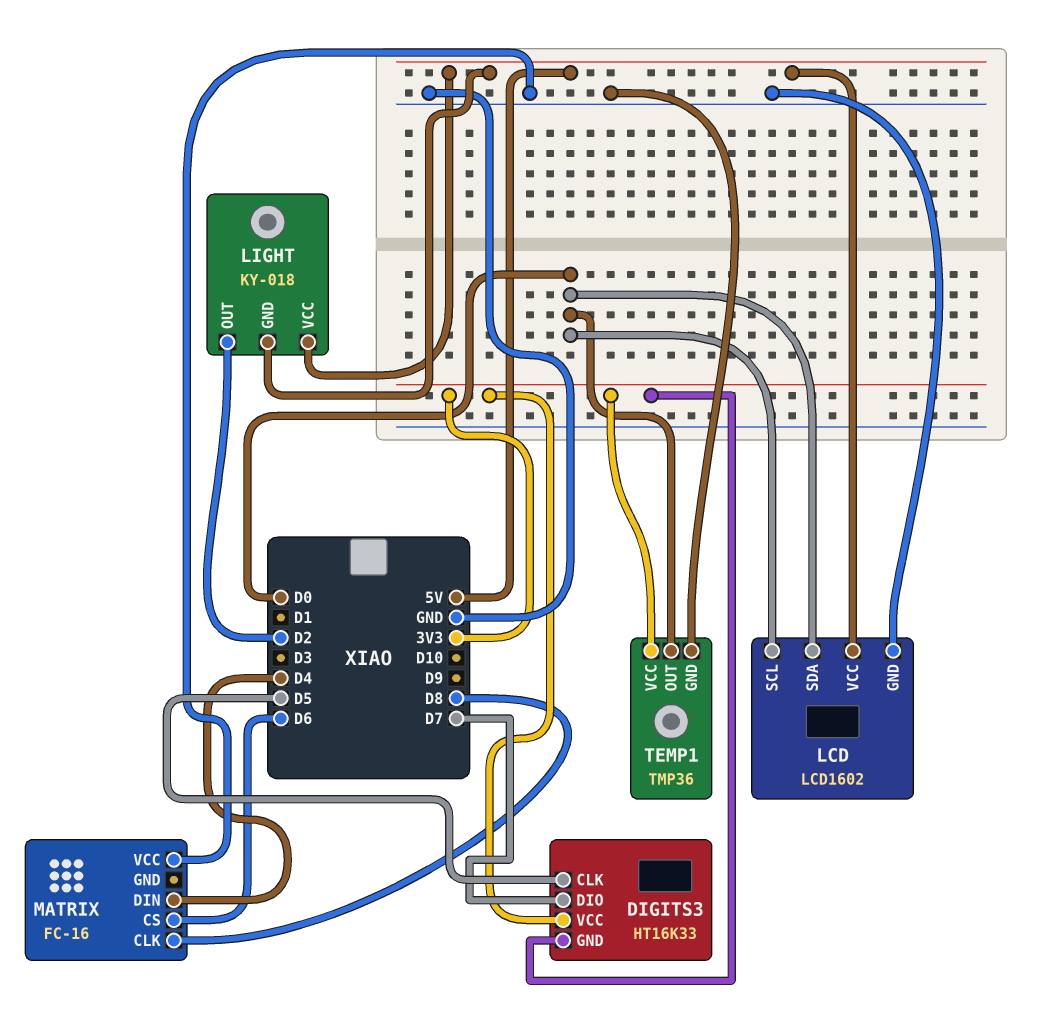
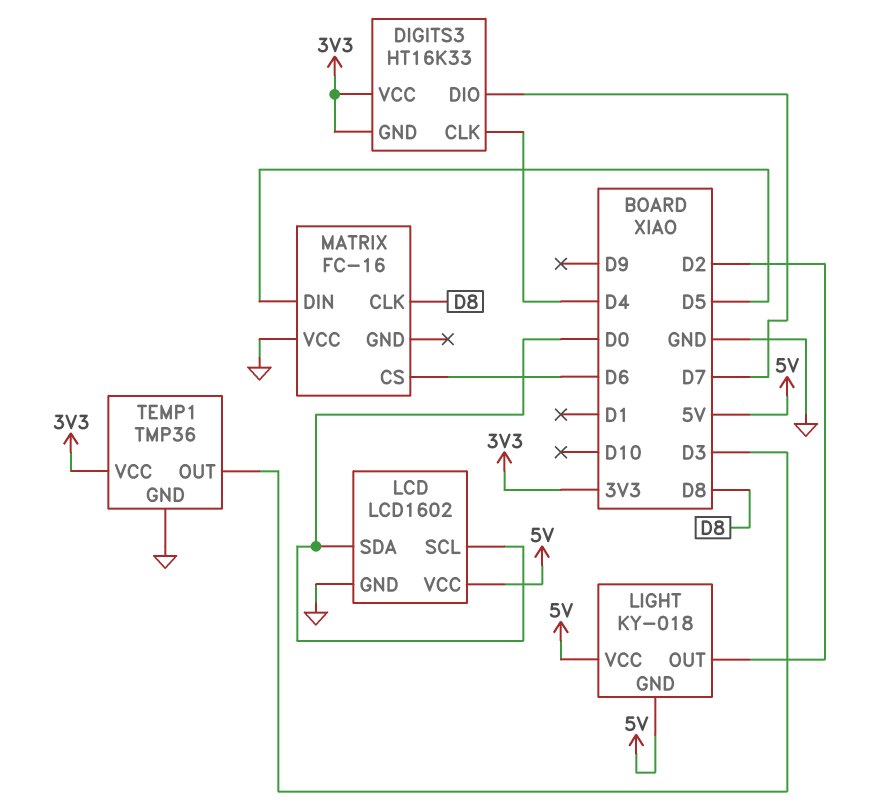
DIGITS3 pin CLK: D5 -> D4
MATRIX pin DIN: D4 -> D5
TEMP1 pin OUT: D0 -> D3

